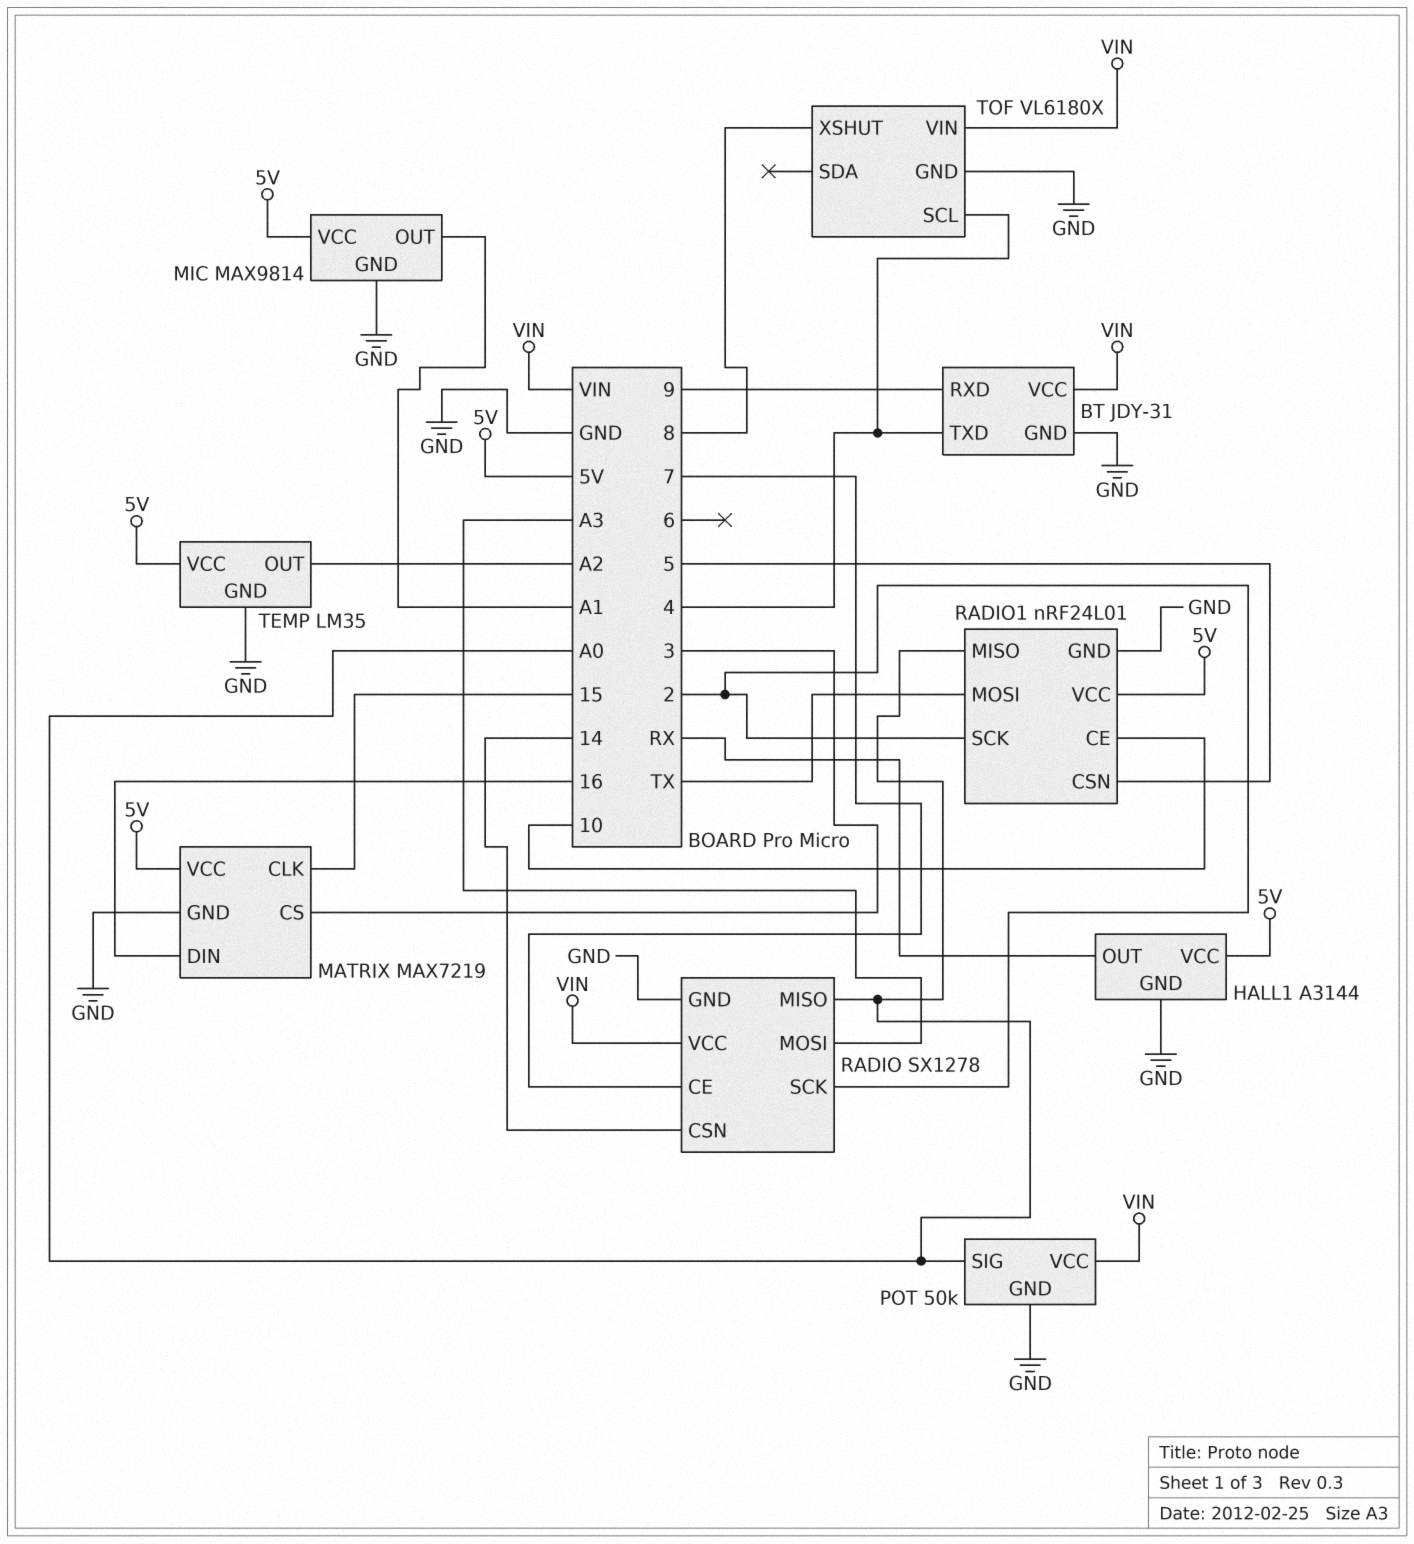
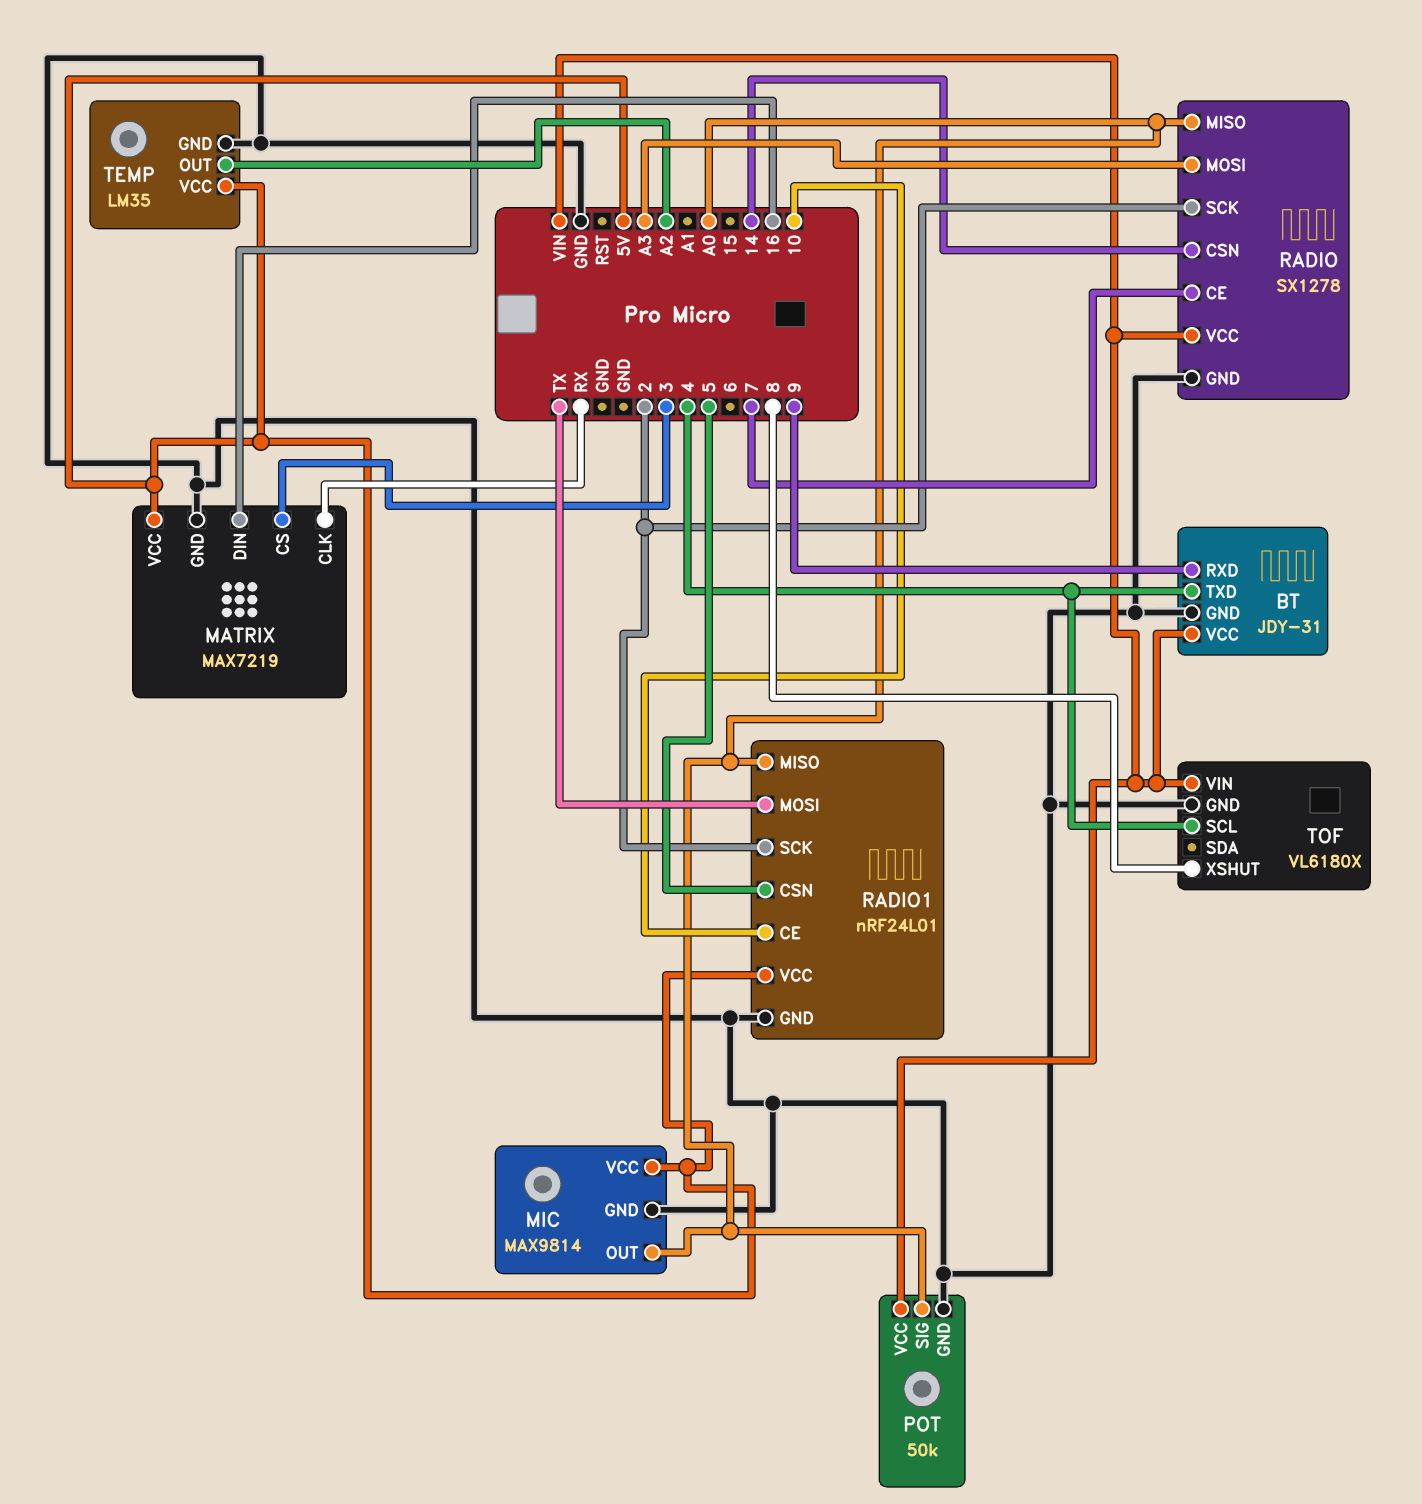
HALL1: A3144 -> none
HALL1 pin GND: GND -> none
HALL1 pin OUT: RX -> none
HALL1 pin VCC: 5V -> none
MATRIX pin CLK: 15 -> RX
MIC pin OUT: A1 -> A0

